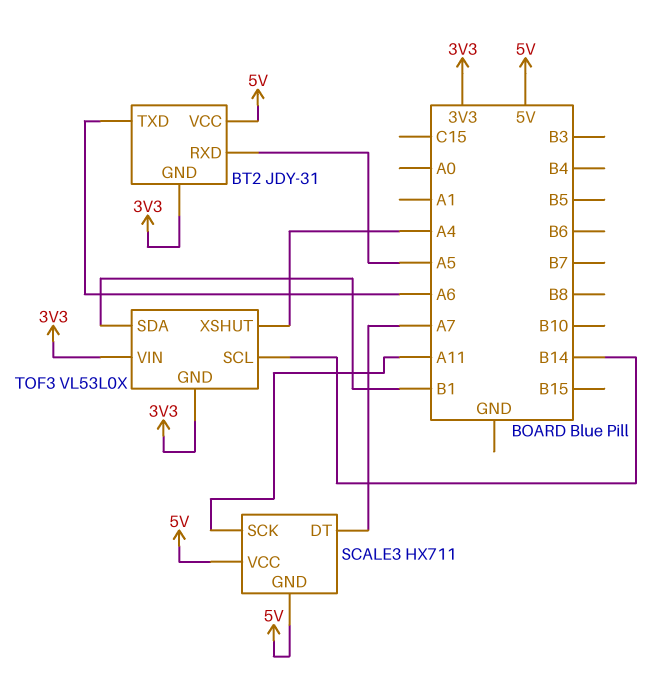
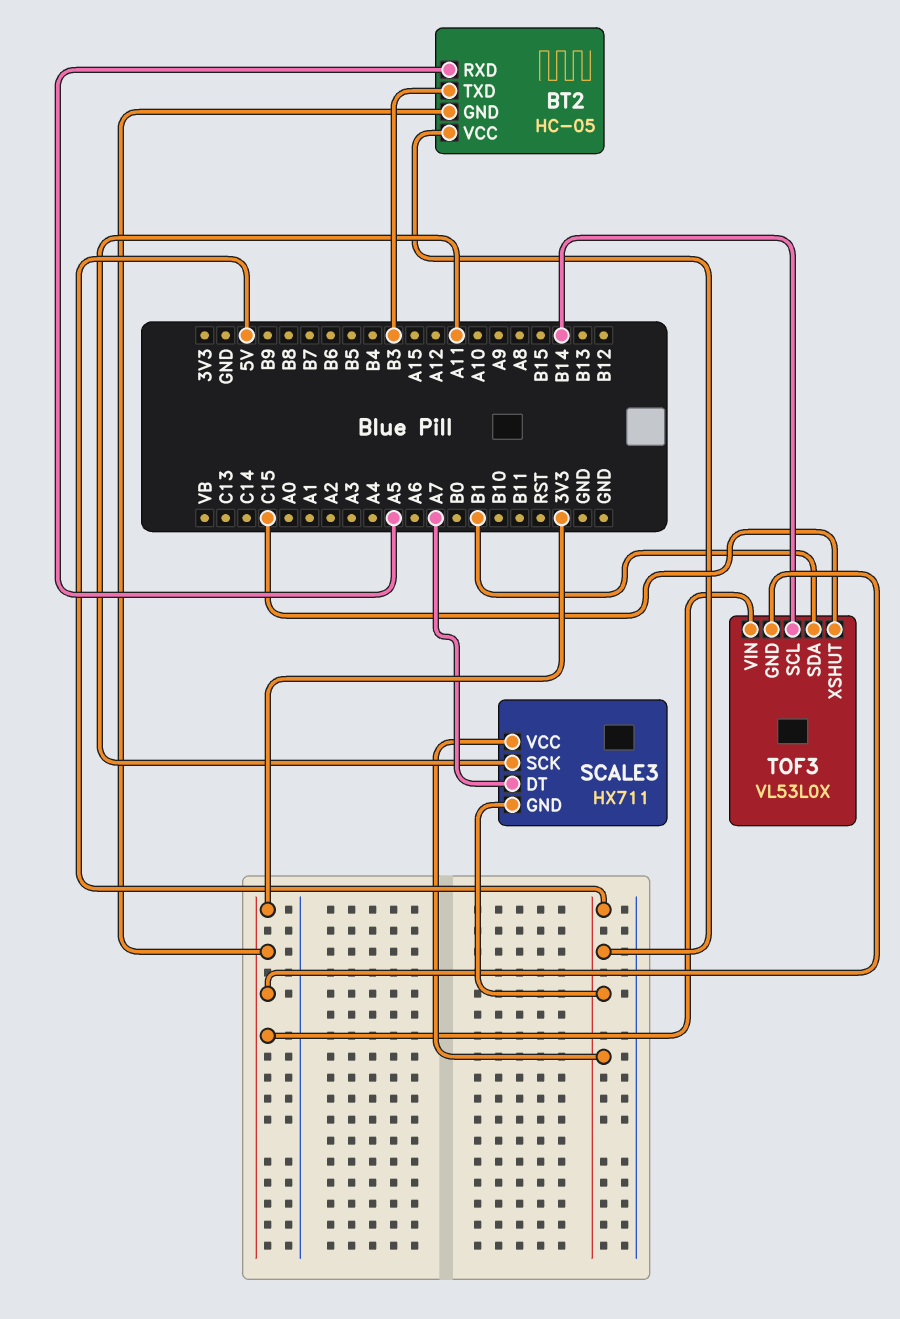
BT2: JDY-31 -> HC-05
BT2 pin TXD: A6 -> B3
TOF3 pin XSHUT: A4 -> C15

